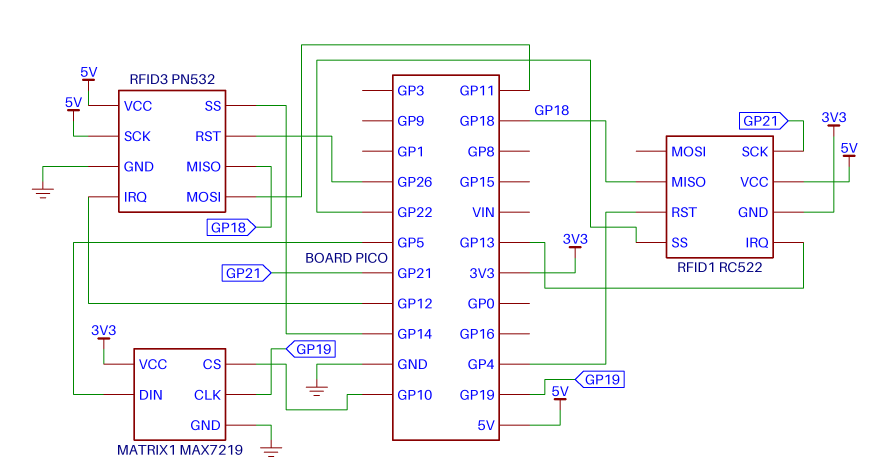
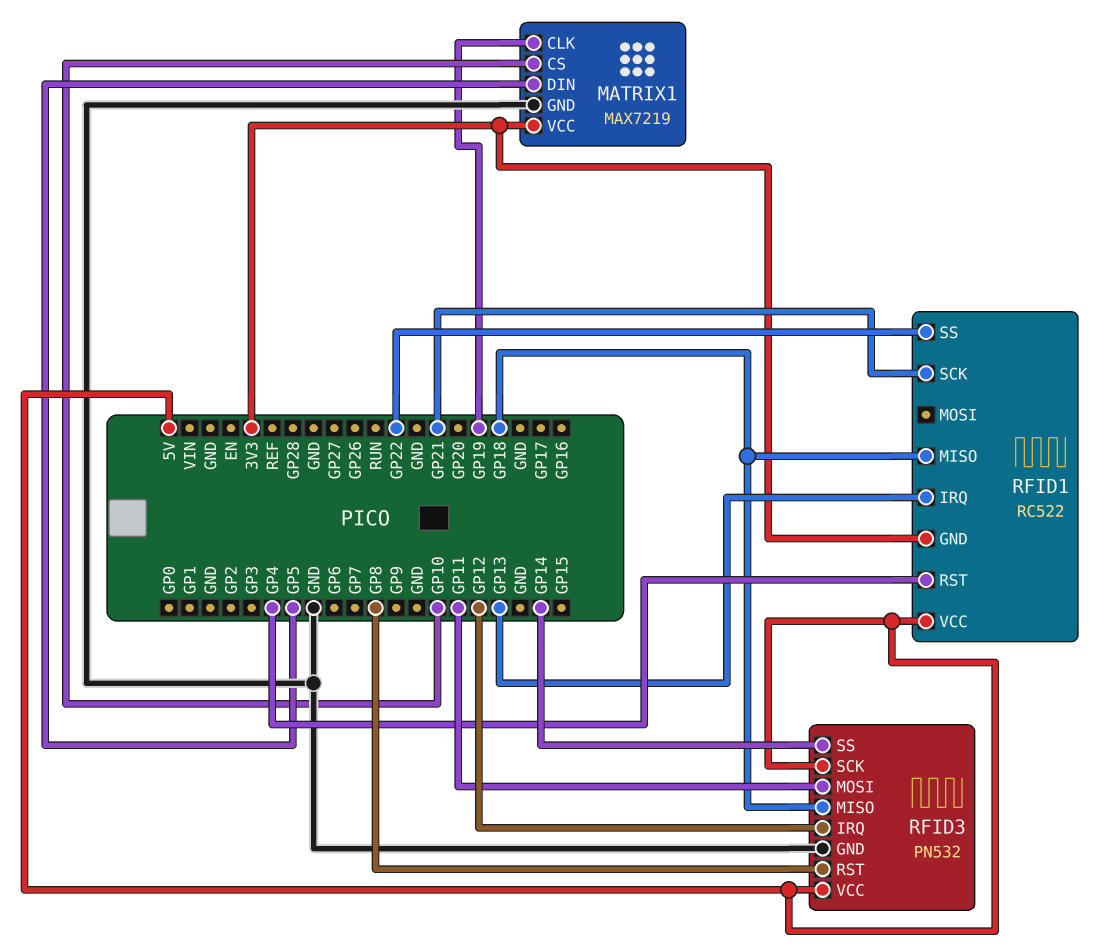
RFID3 pin RST: GP26 -> GP8

